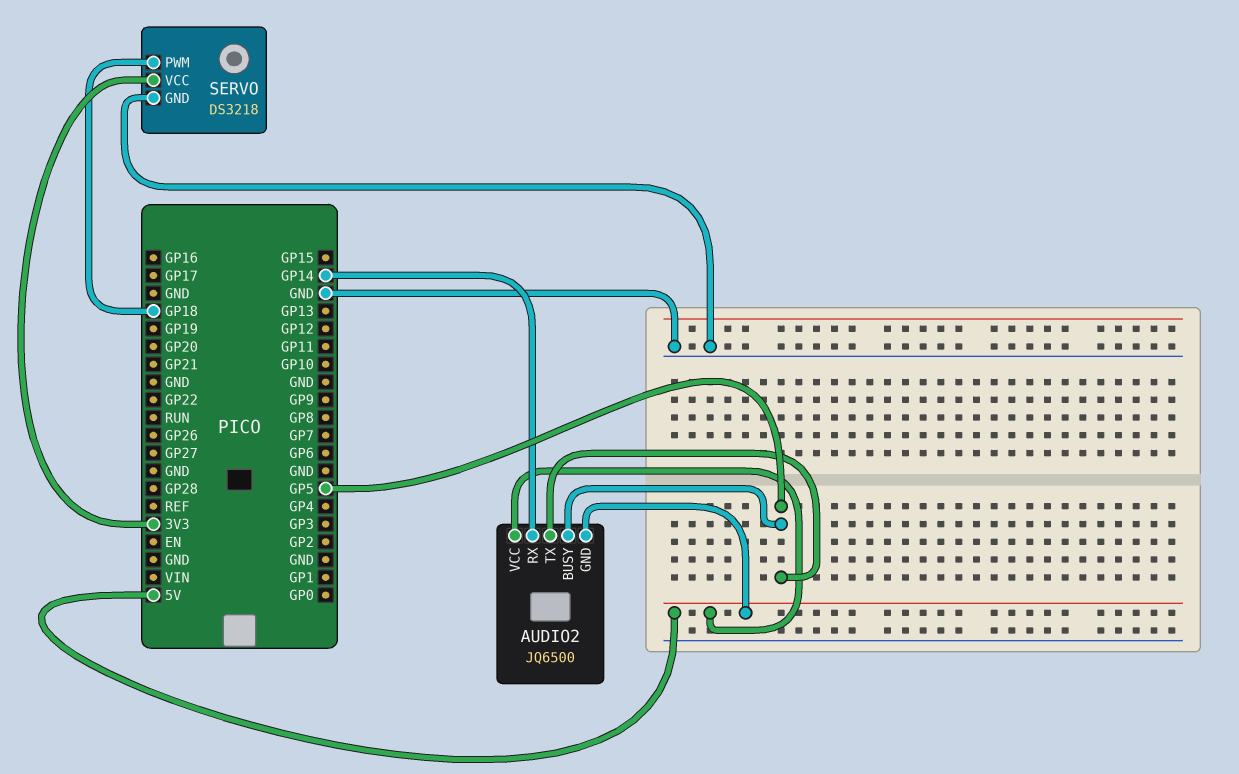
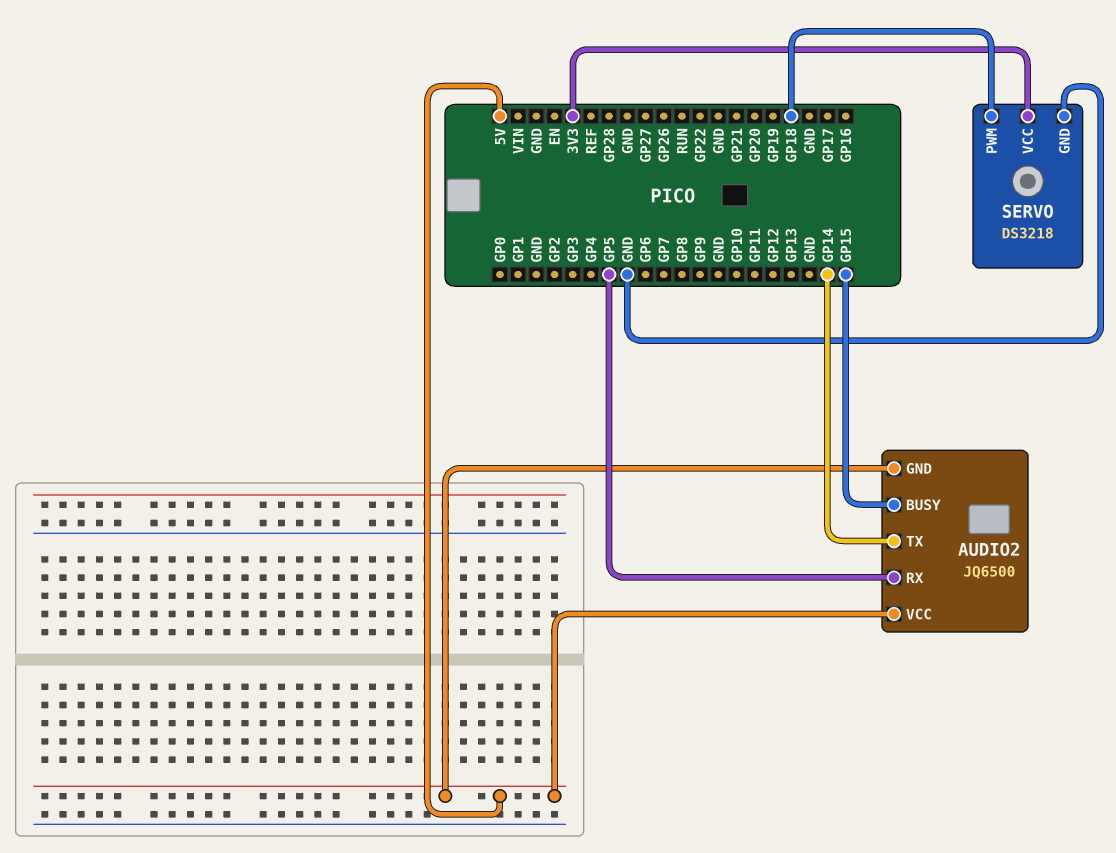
AUDIO2 pin BUSY: GP5 -> GP15
AUDIO2 pin RX: GP14 -> GP5
AUDIO2 pin TX: GP5 -> GP14

